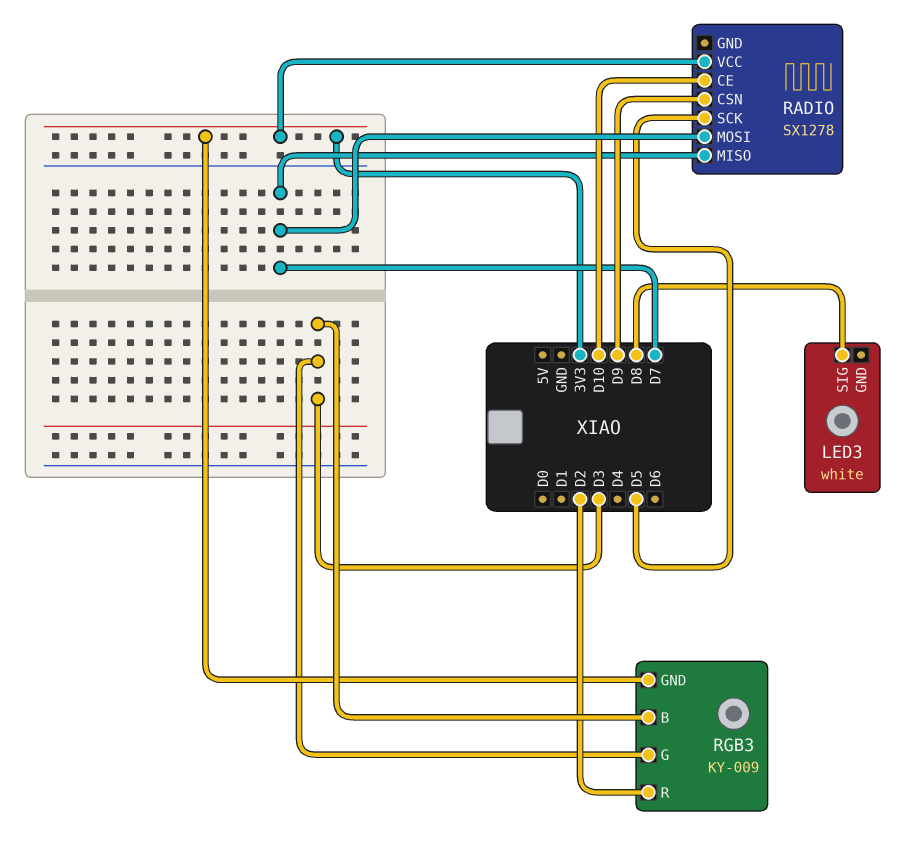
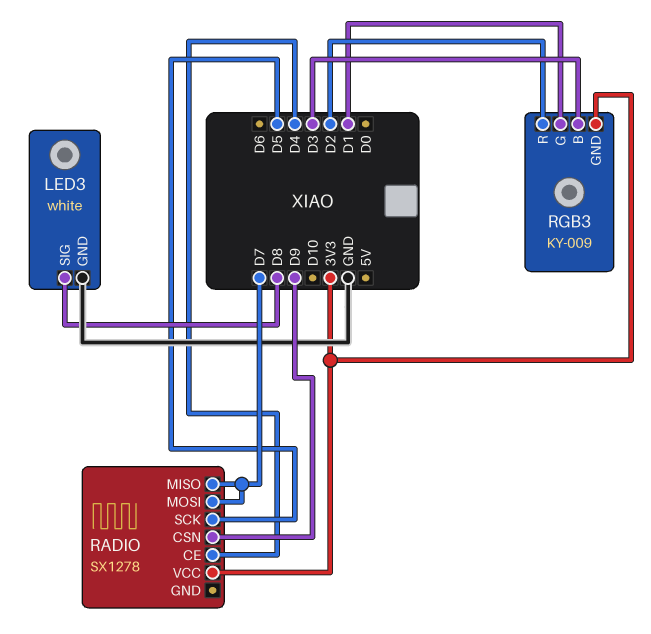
LED3 pin GND: none -> GND
RADIO pin CE: D10 -> D4
RGB3 pin G: D3 -> D1

